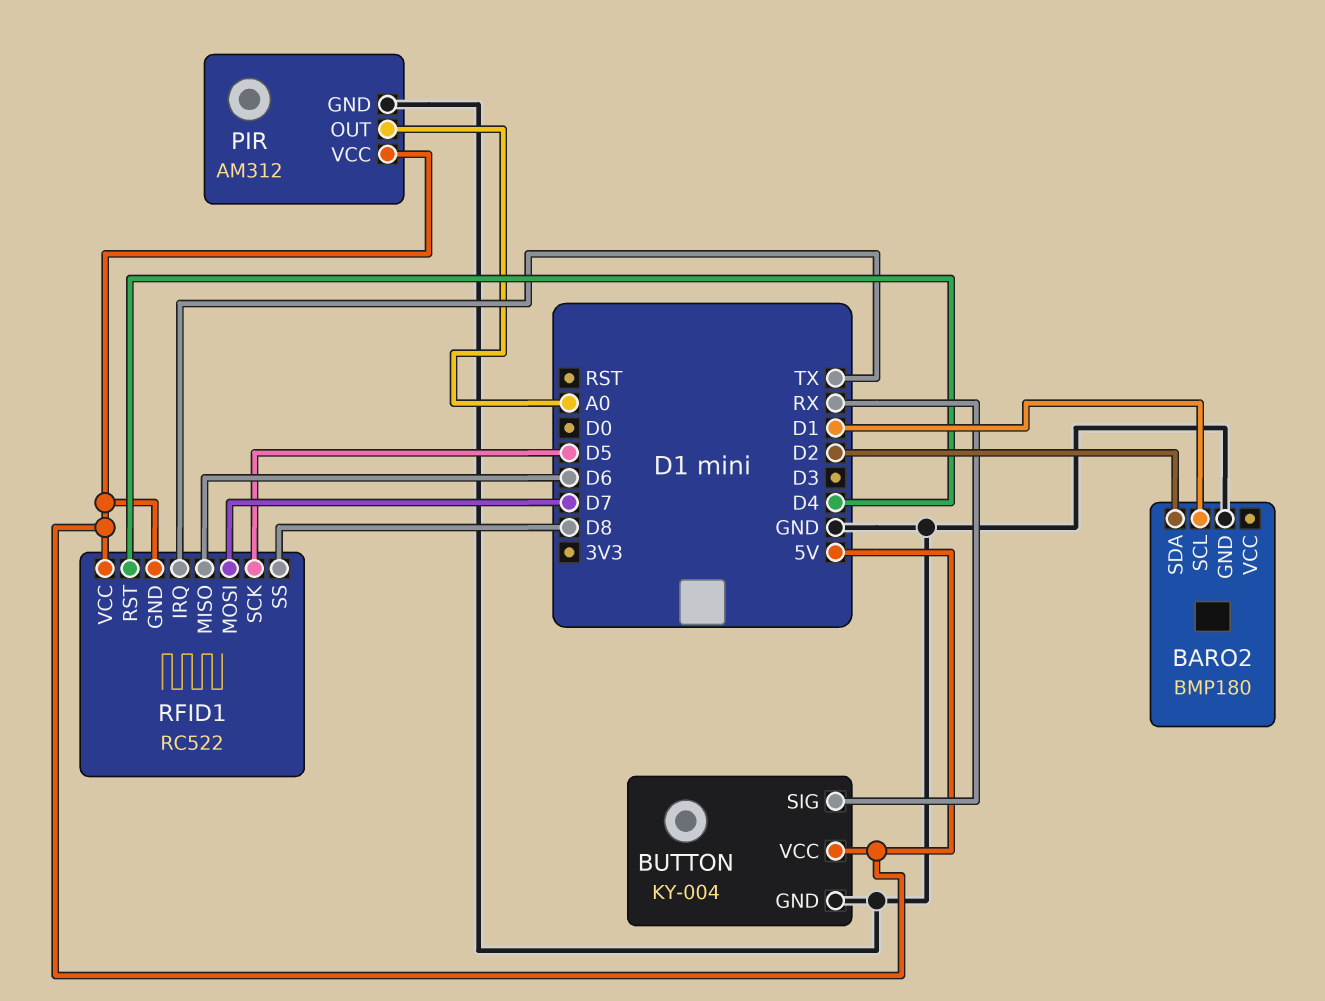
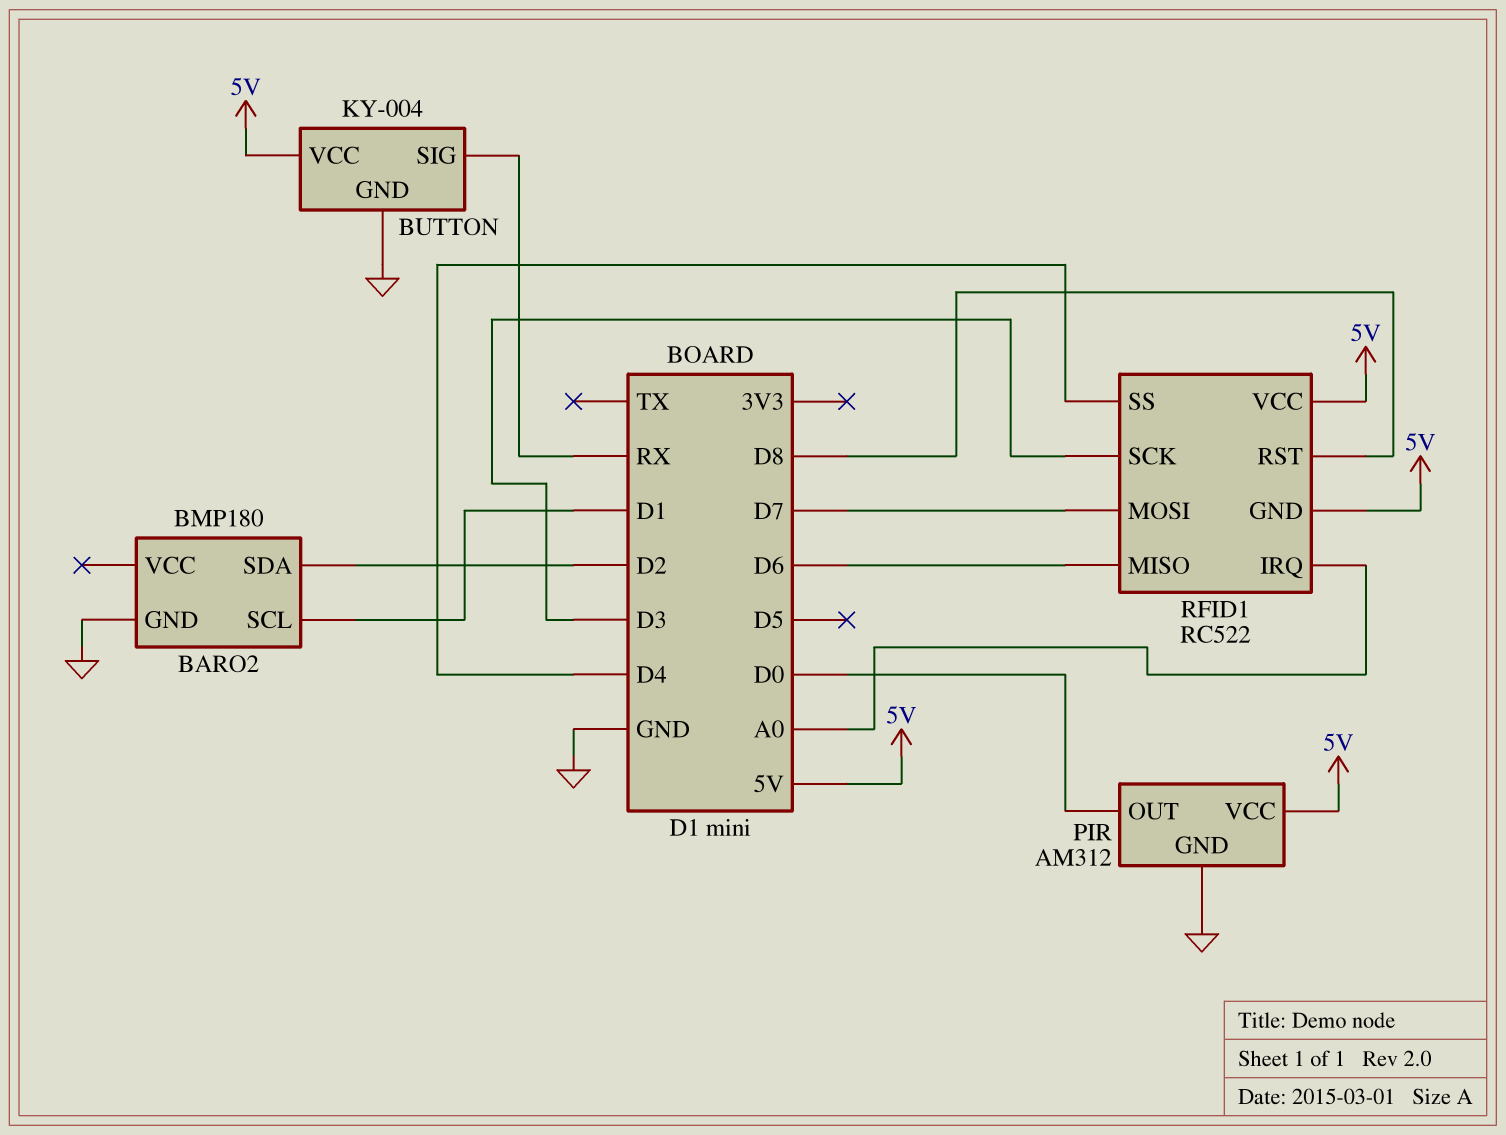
PIR pin OUT: A0 -> D0
RFID1 pin IRQ: TX -> A0
RFID1 pin RST: D4 -> D8
RFID1 pin SCK: D5 -> D3
RFID1 pin SS: D8 -> D4

